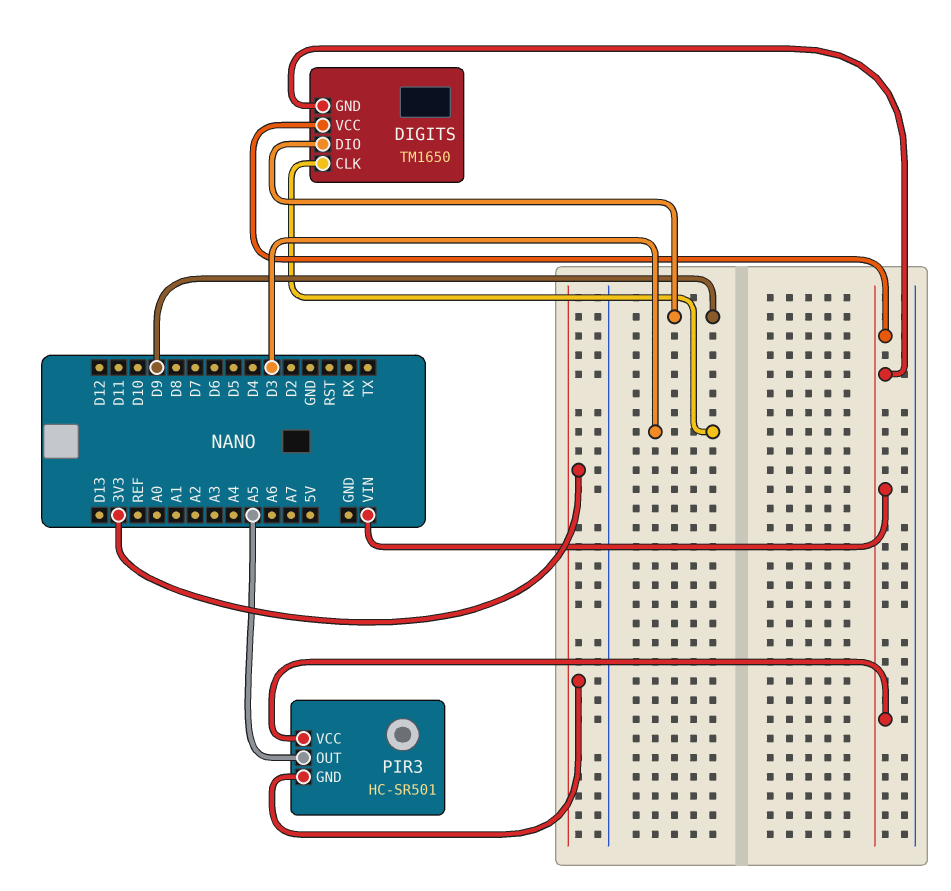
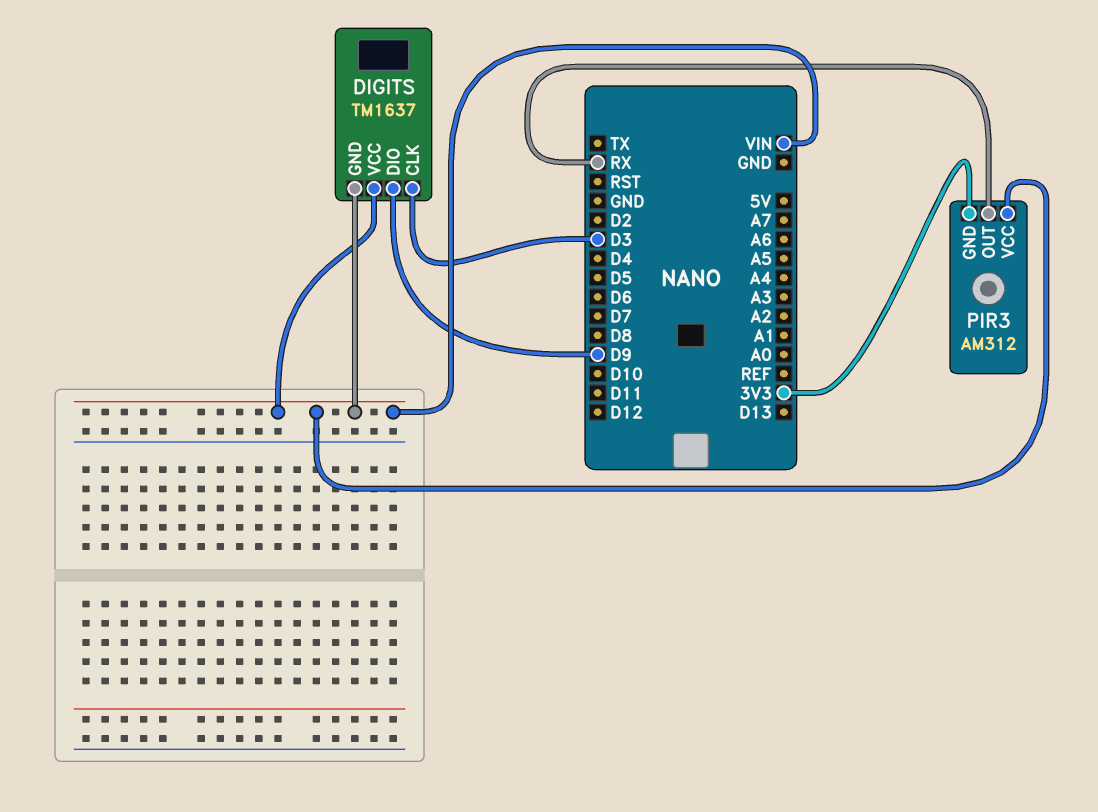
DIGITS: TM1650 -> TM1637
PIR3: HC-SR501 -> AM312
PIR3 pin OUT: A5 -> RX

